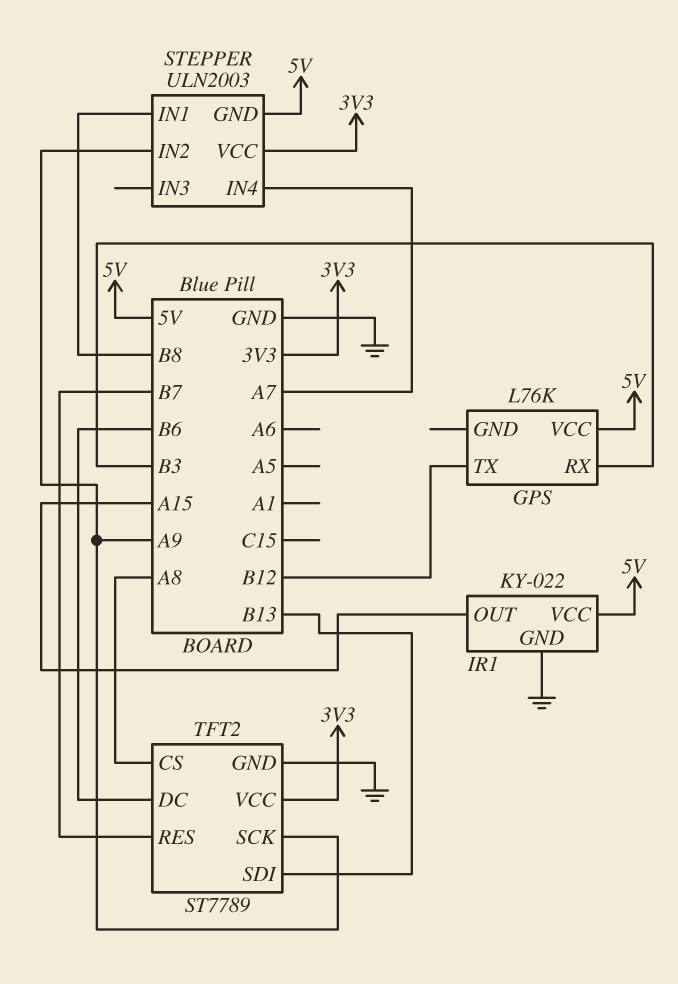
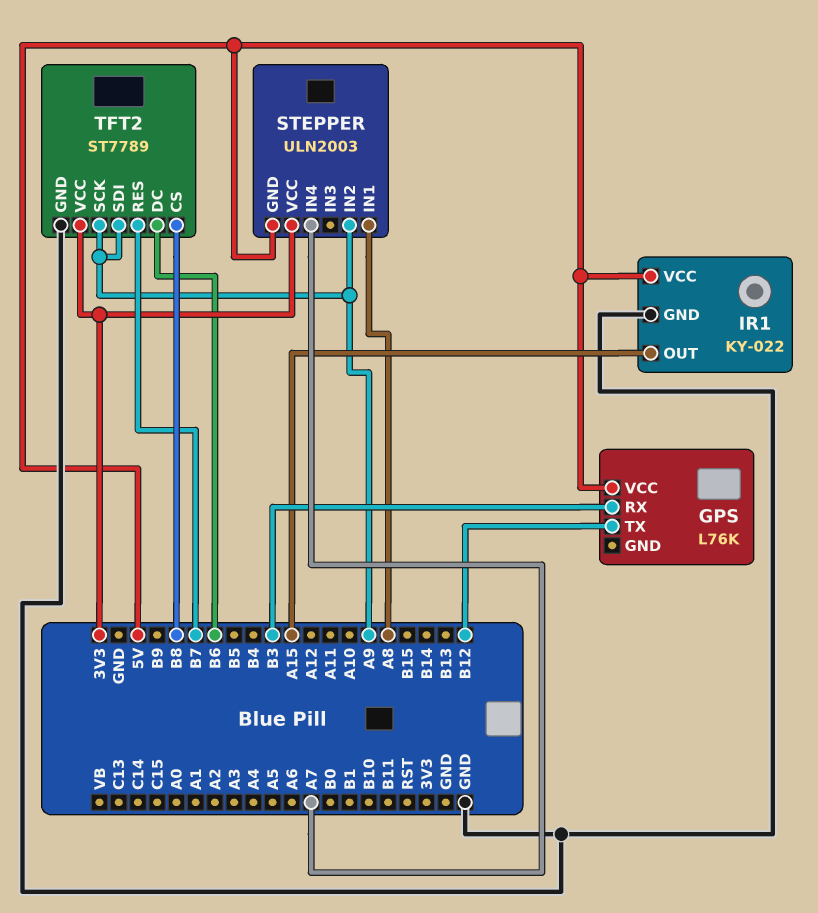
STEPPER pin IN1: B8 -> A8
TFT2 pin CS: A8 -> B8
TFT2 pin SDI: B13 -> A9

